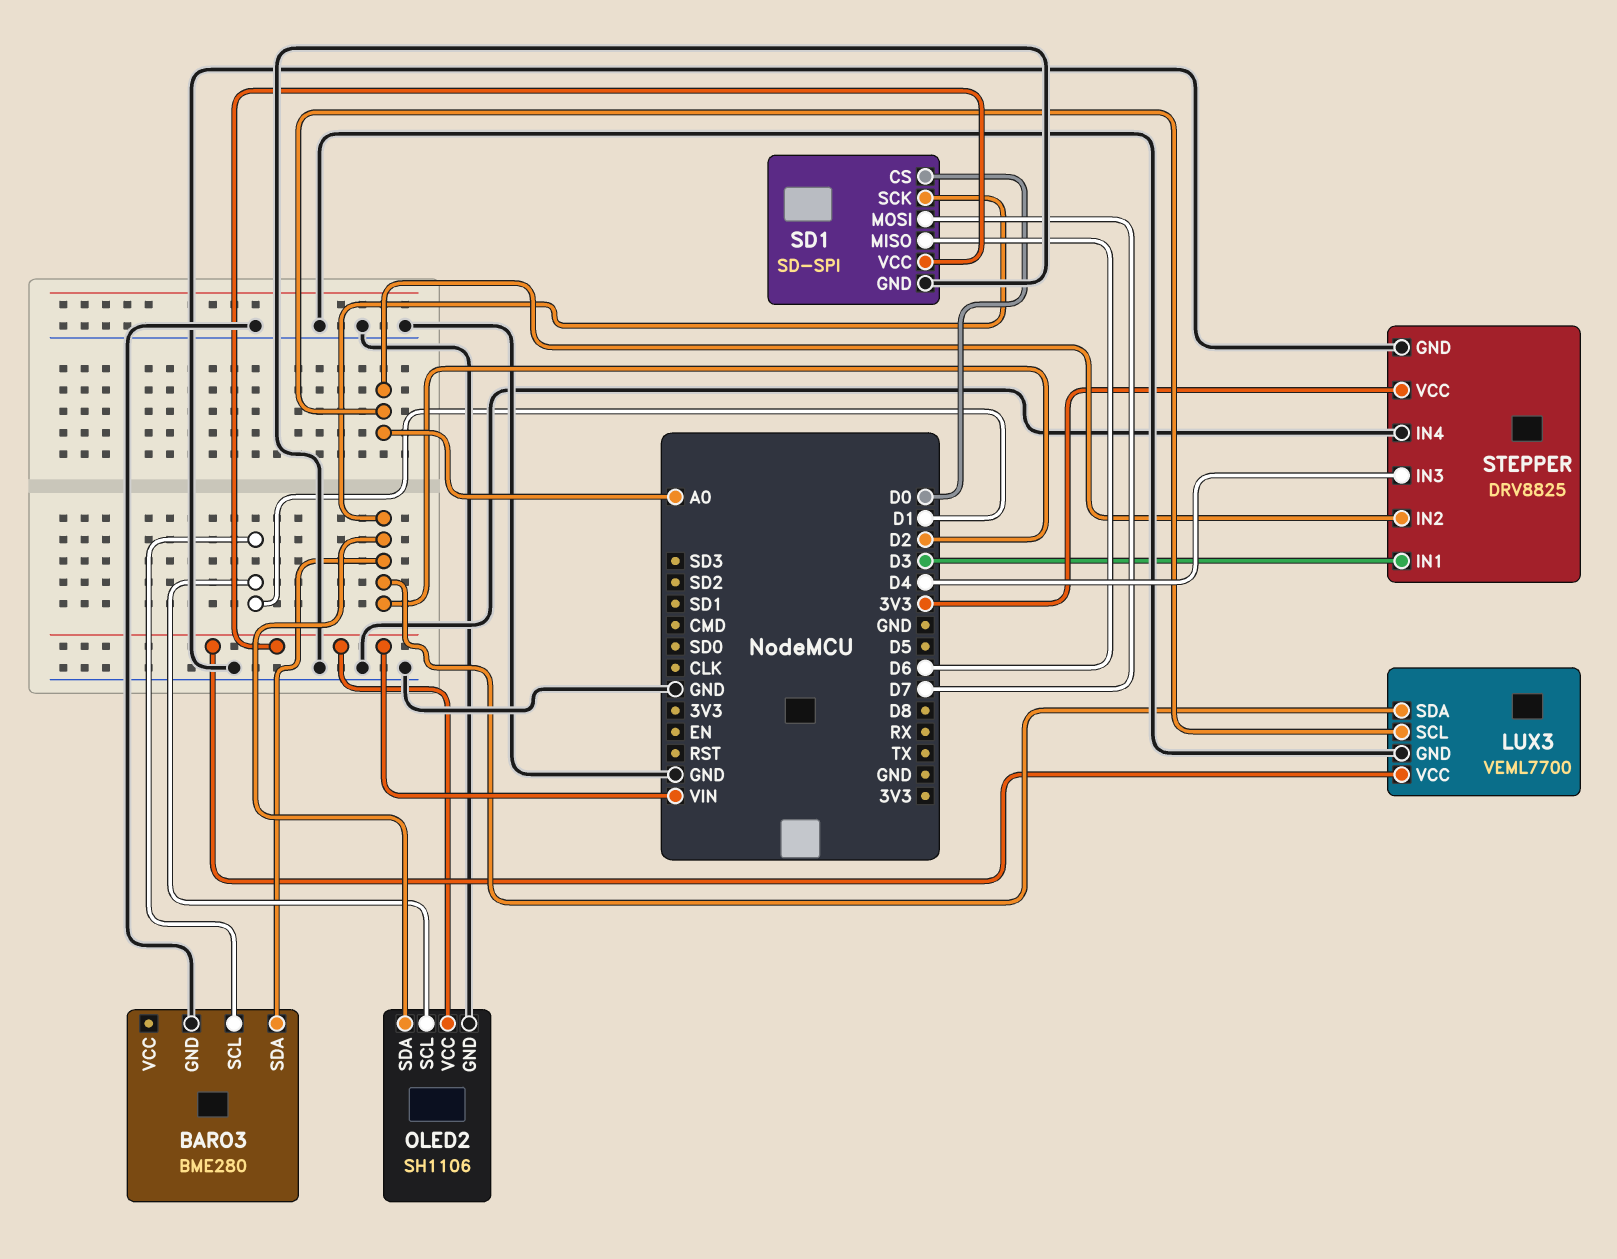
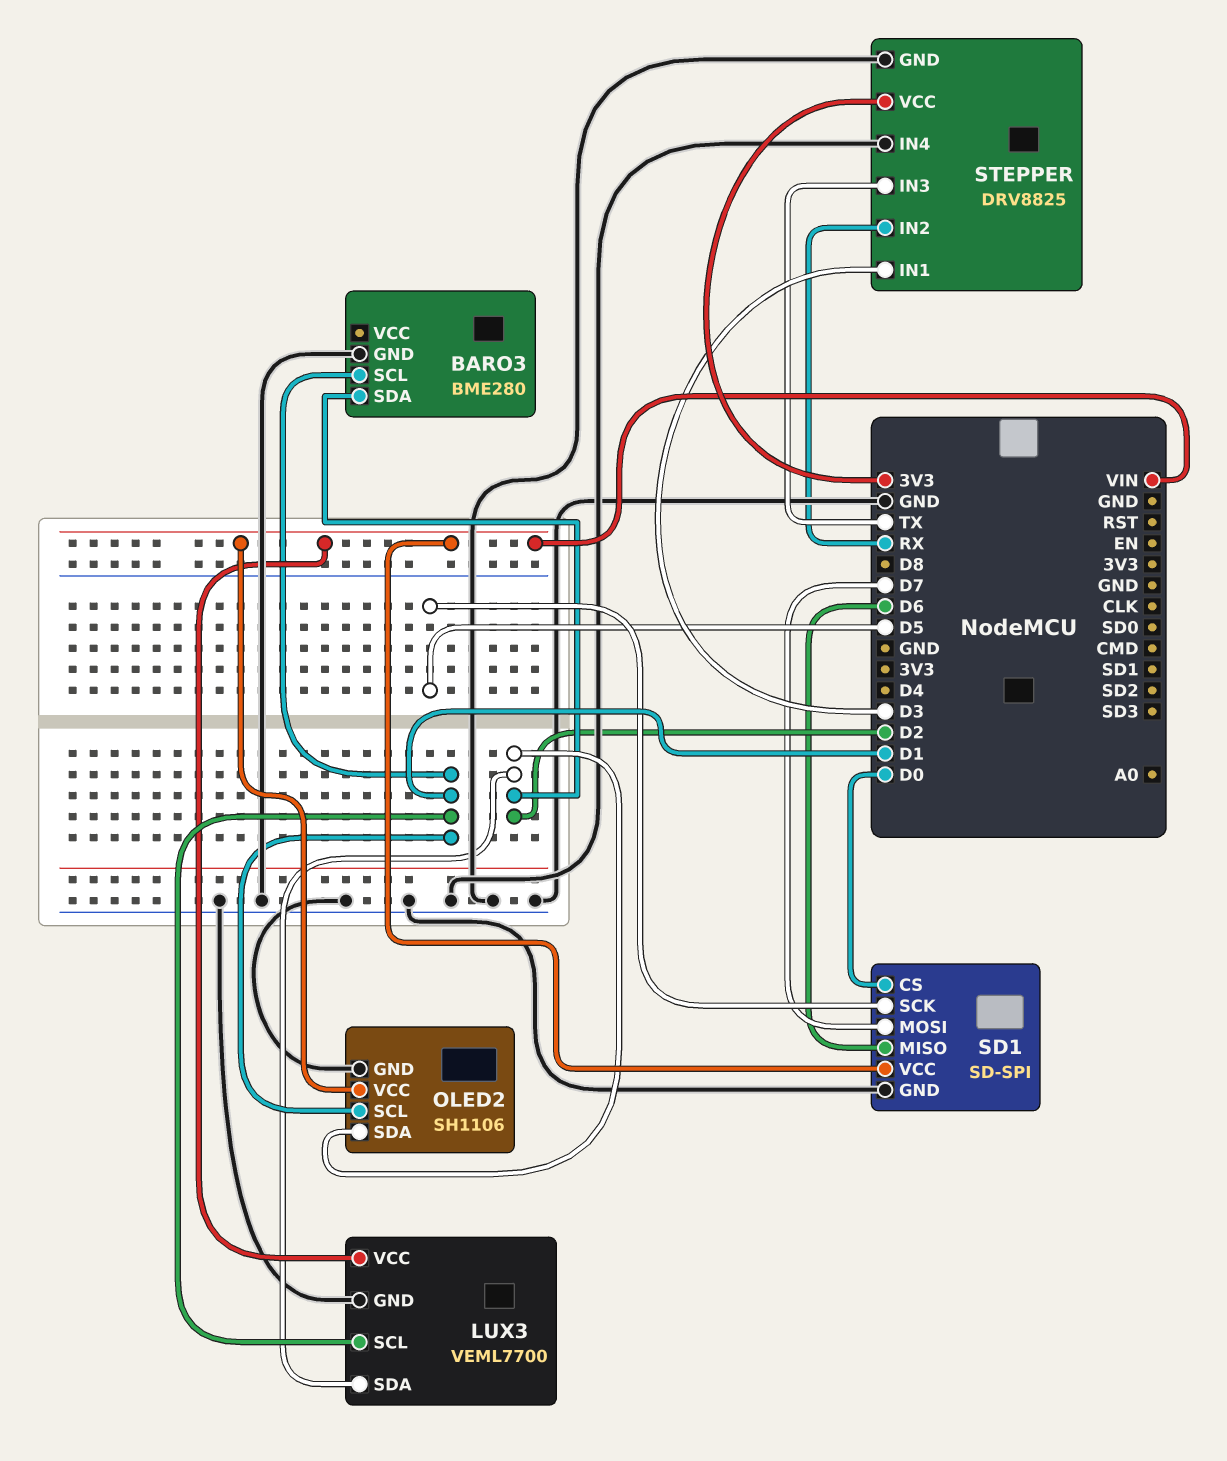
LUX3 pin SCL: A0 -> D1
SD1 pin SCK: D2 -> D5
STEPPER pin IN2: A0 -> RX
STEPPER pin IN3: D4 -> TX

